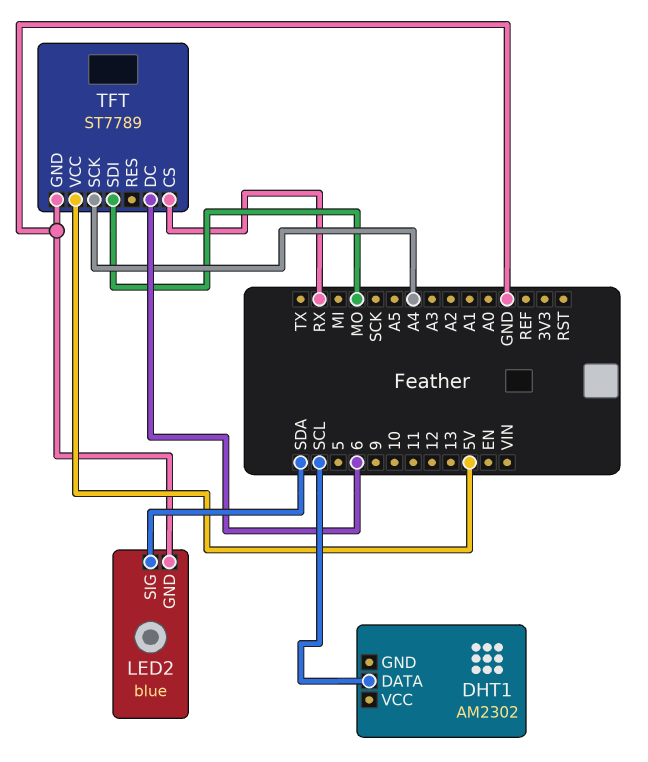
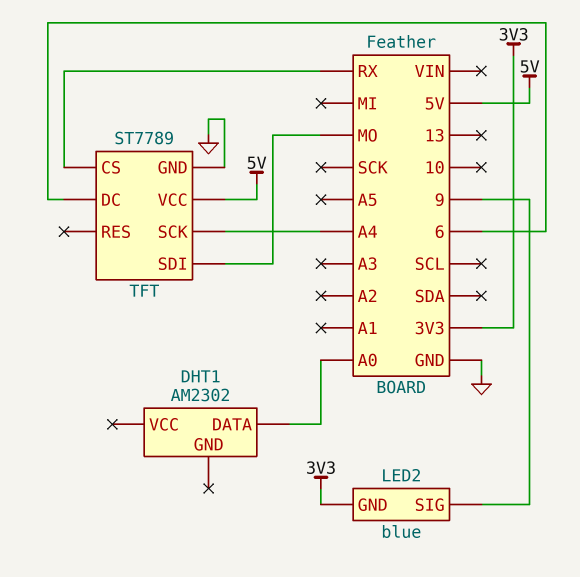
DHT1 pin DATA: SCL -> A0
LED2 pin GND: GND -> 3V3
LED2 pin SIG: SDA -> 9

